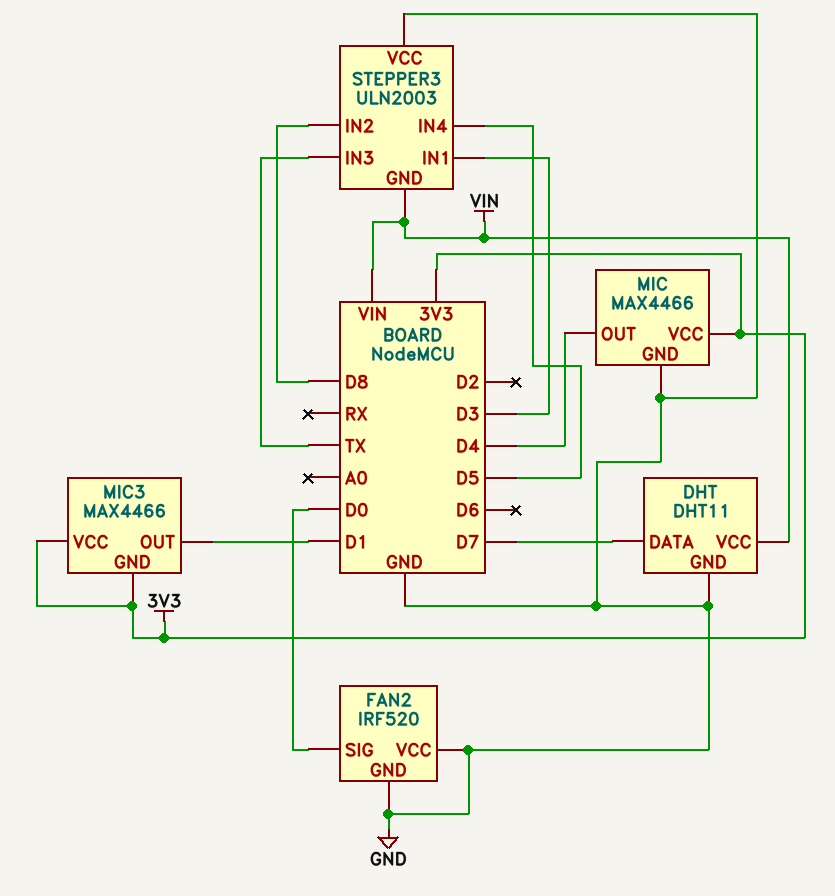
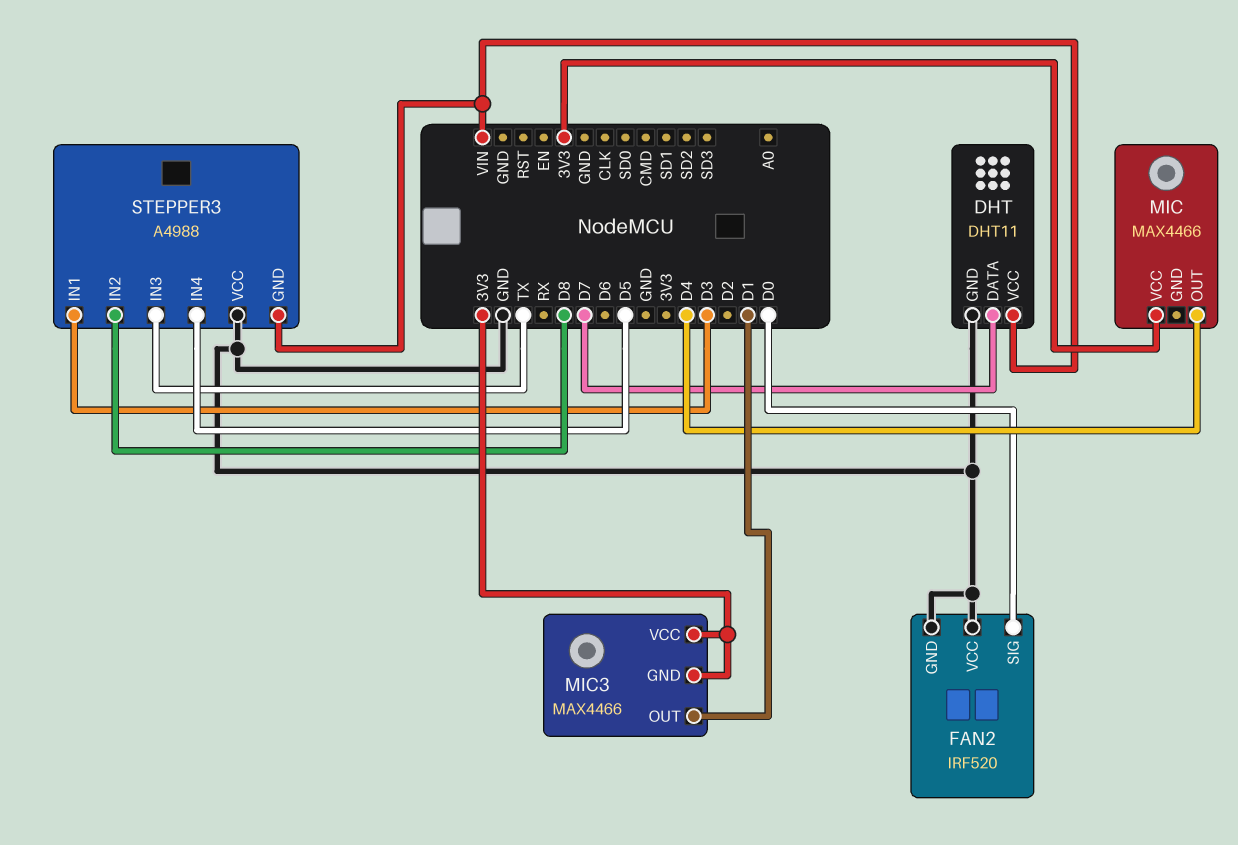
MIC pin GND: GND -> none
STEPPER3: ULN2003 -> A4988

